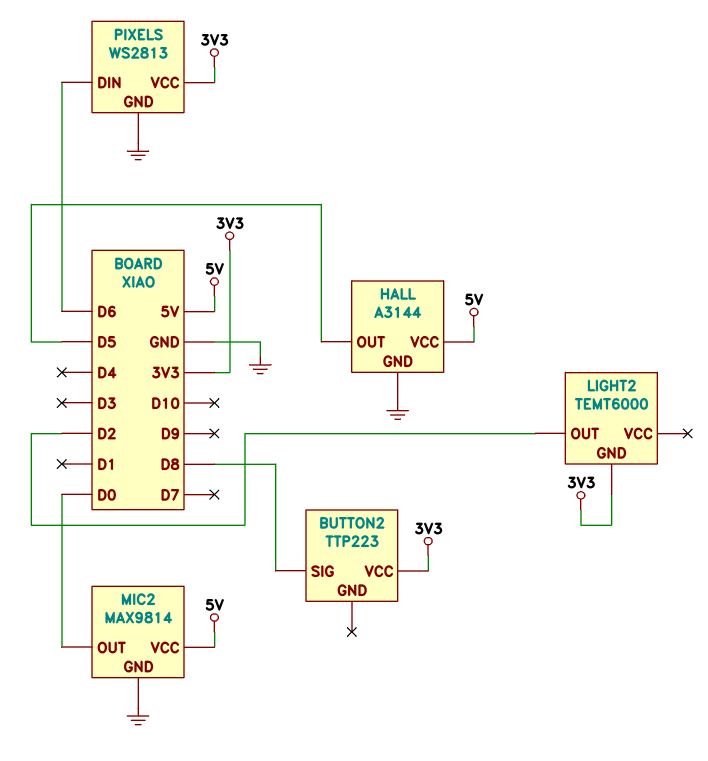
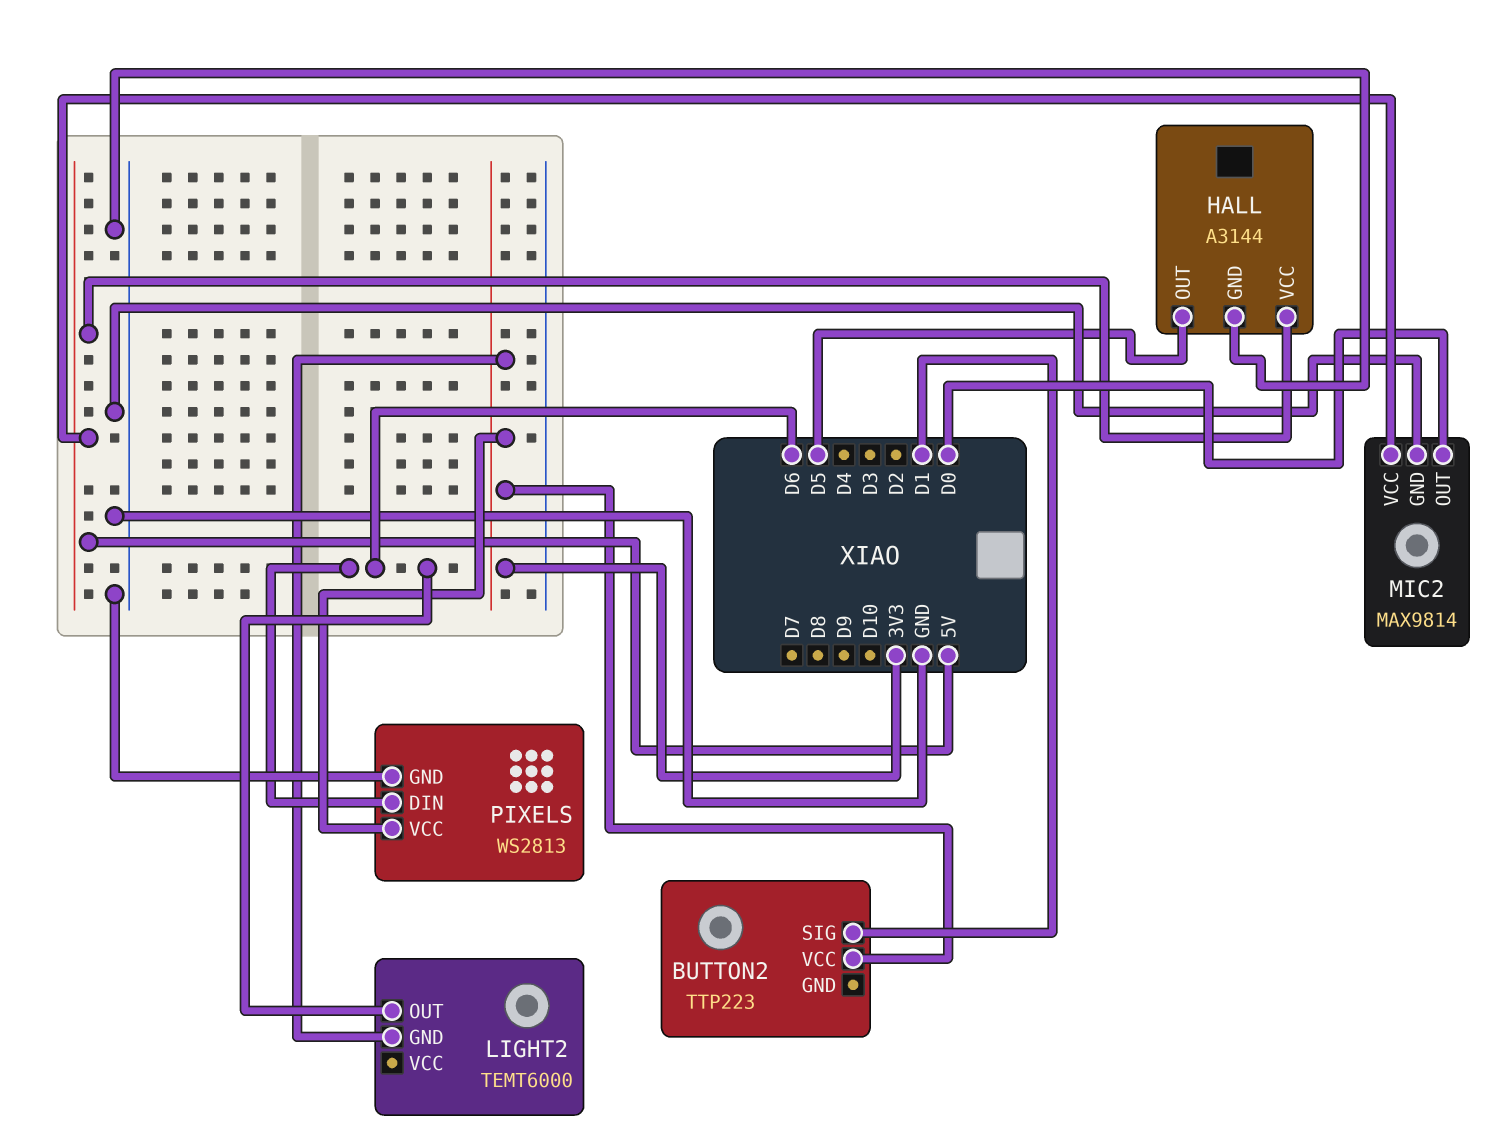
BUTTON2 pin SIG: D8 -> D1
LIGHT2 pin OUT: D2 -> D6

